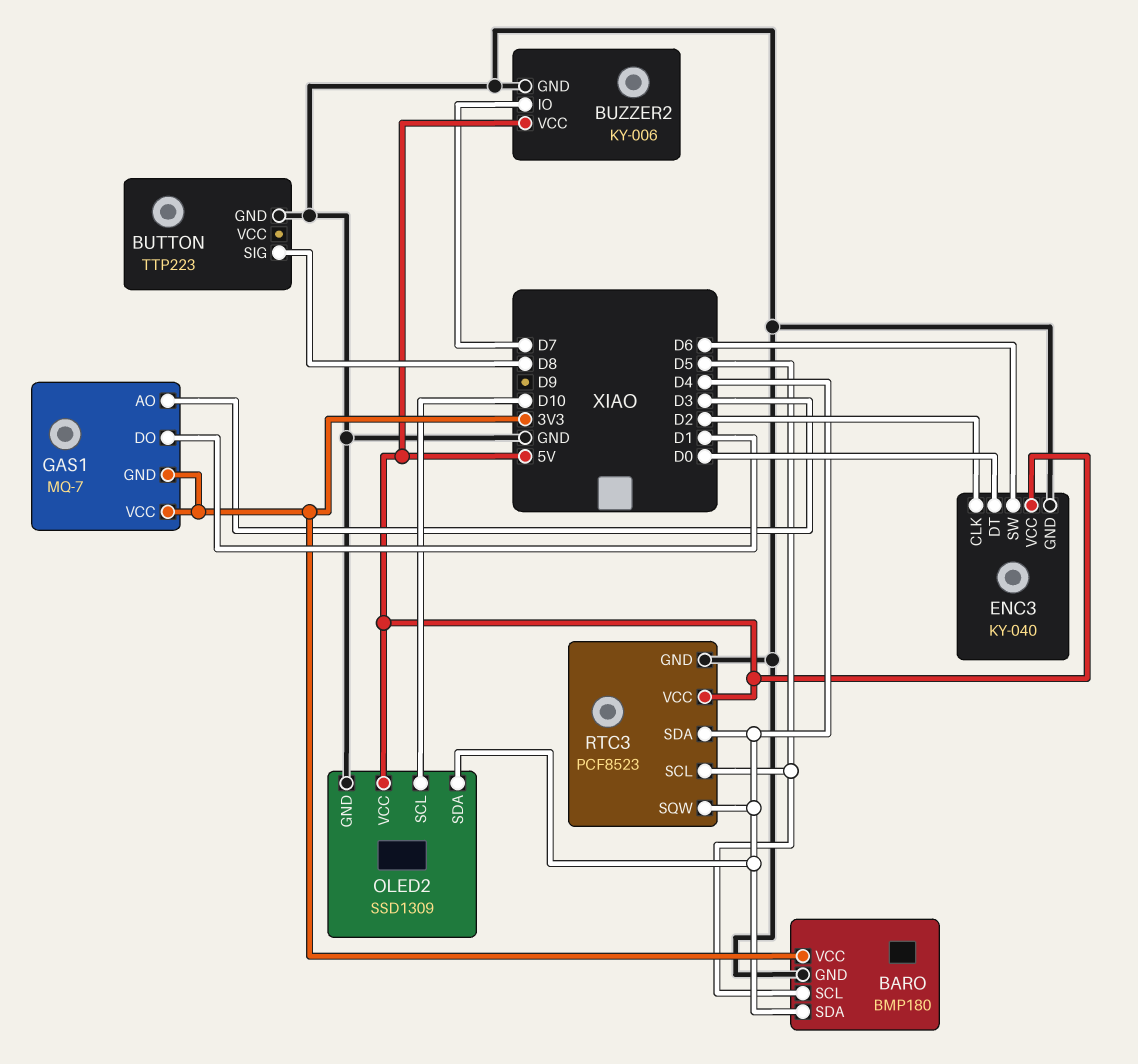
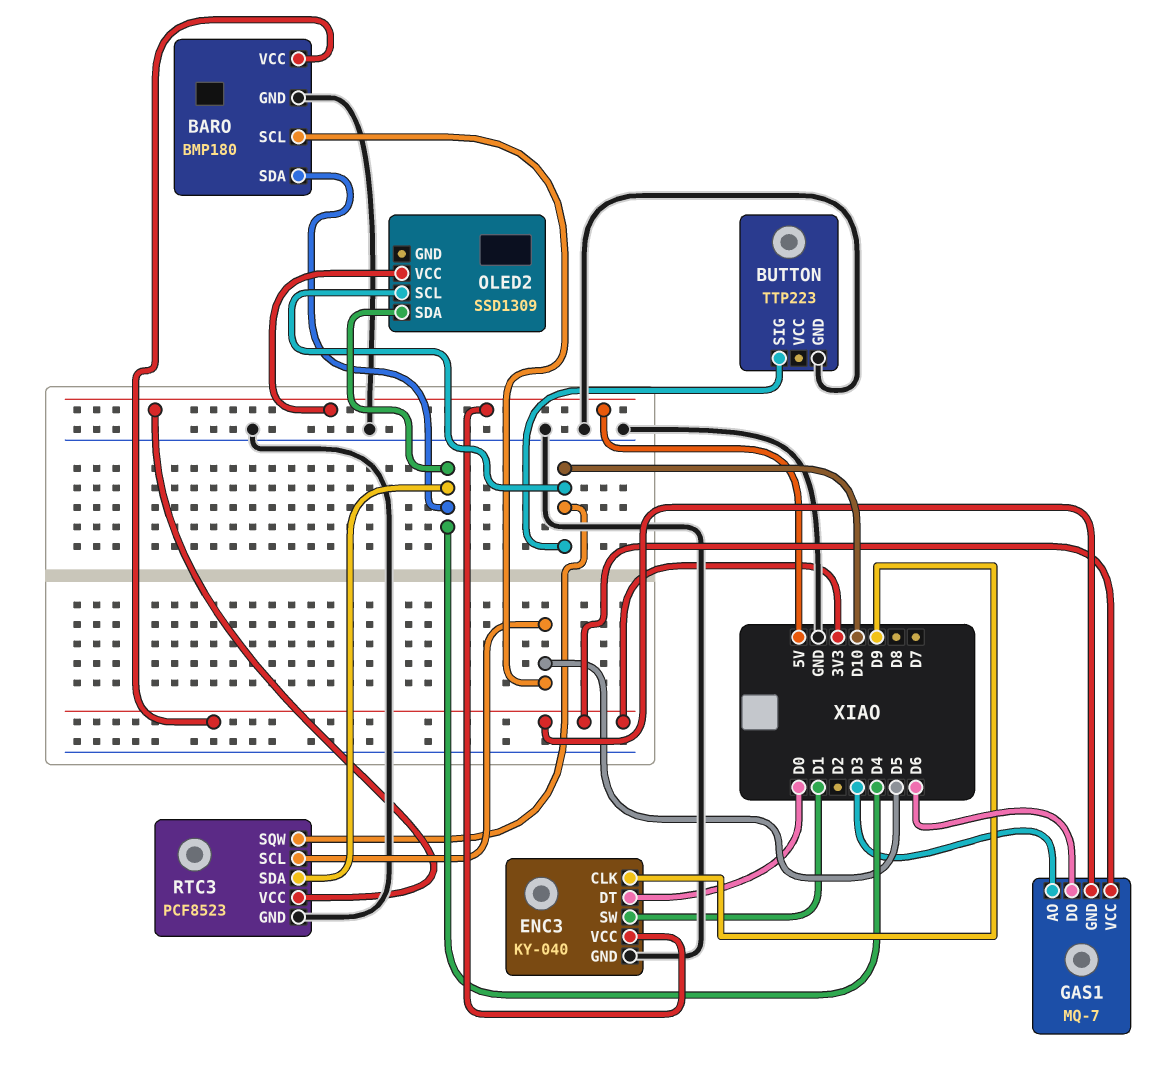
BUTTON pin SIG: D8 -> D10
BUZZER2: KY-006 -> none
BUZZER2 pin GND: GND -> none
BUZZER2 pin IO: D7 -> none
BUZZER2 pin VCC: 5V -> none
ENC3 pin CLK: D2 -> D9
ENC3 pin SW: D6 -> D1
GAS1 pin DO: D1 -> D6
OLED2 pin GND: GND -> none
RTC3 pin SQW: D4 -> D10

